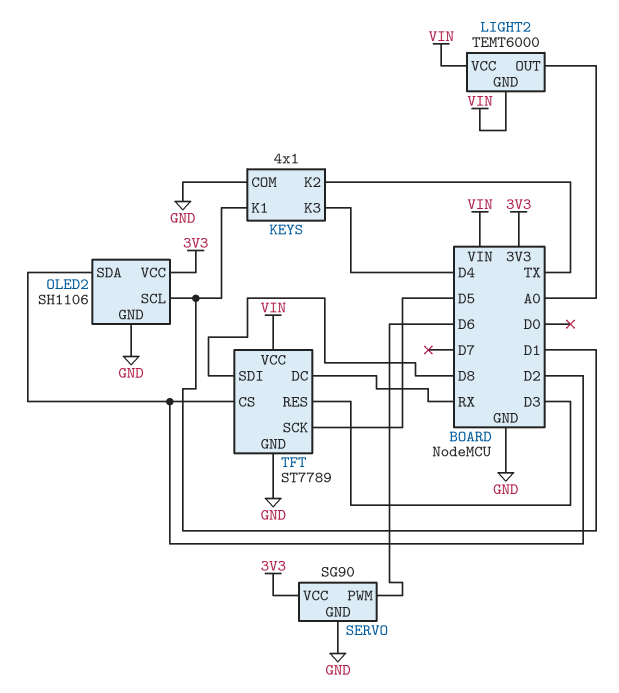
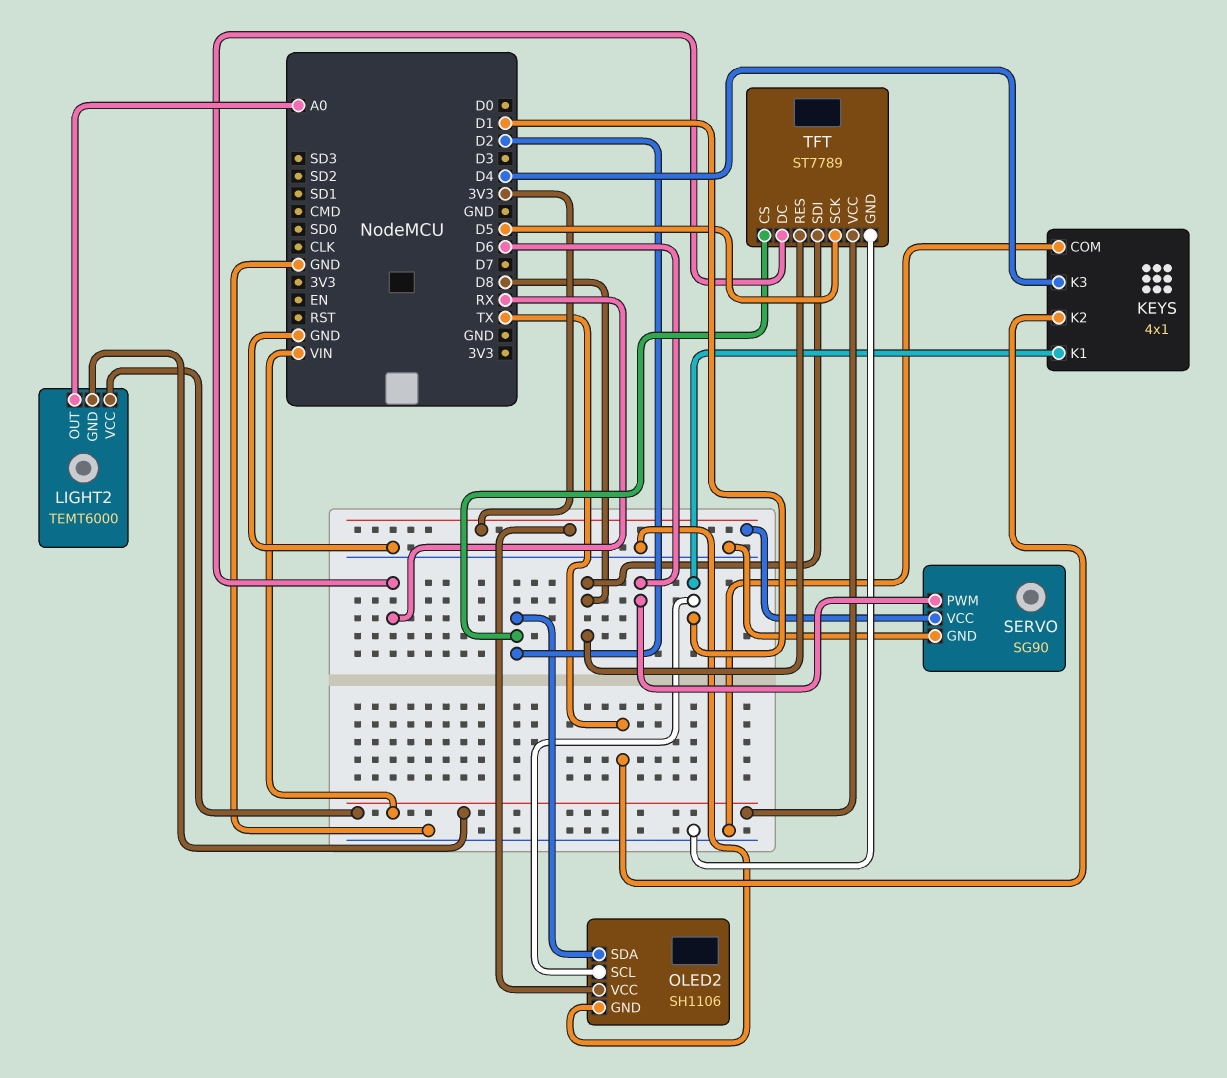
TFT pin RES: D3 -> D8

